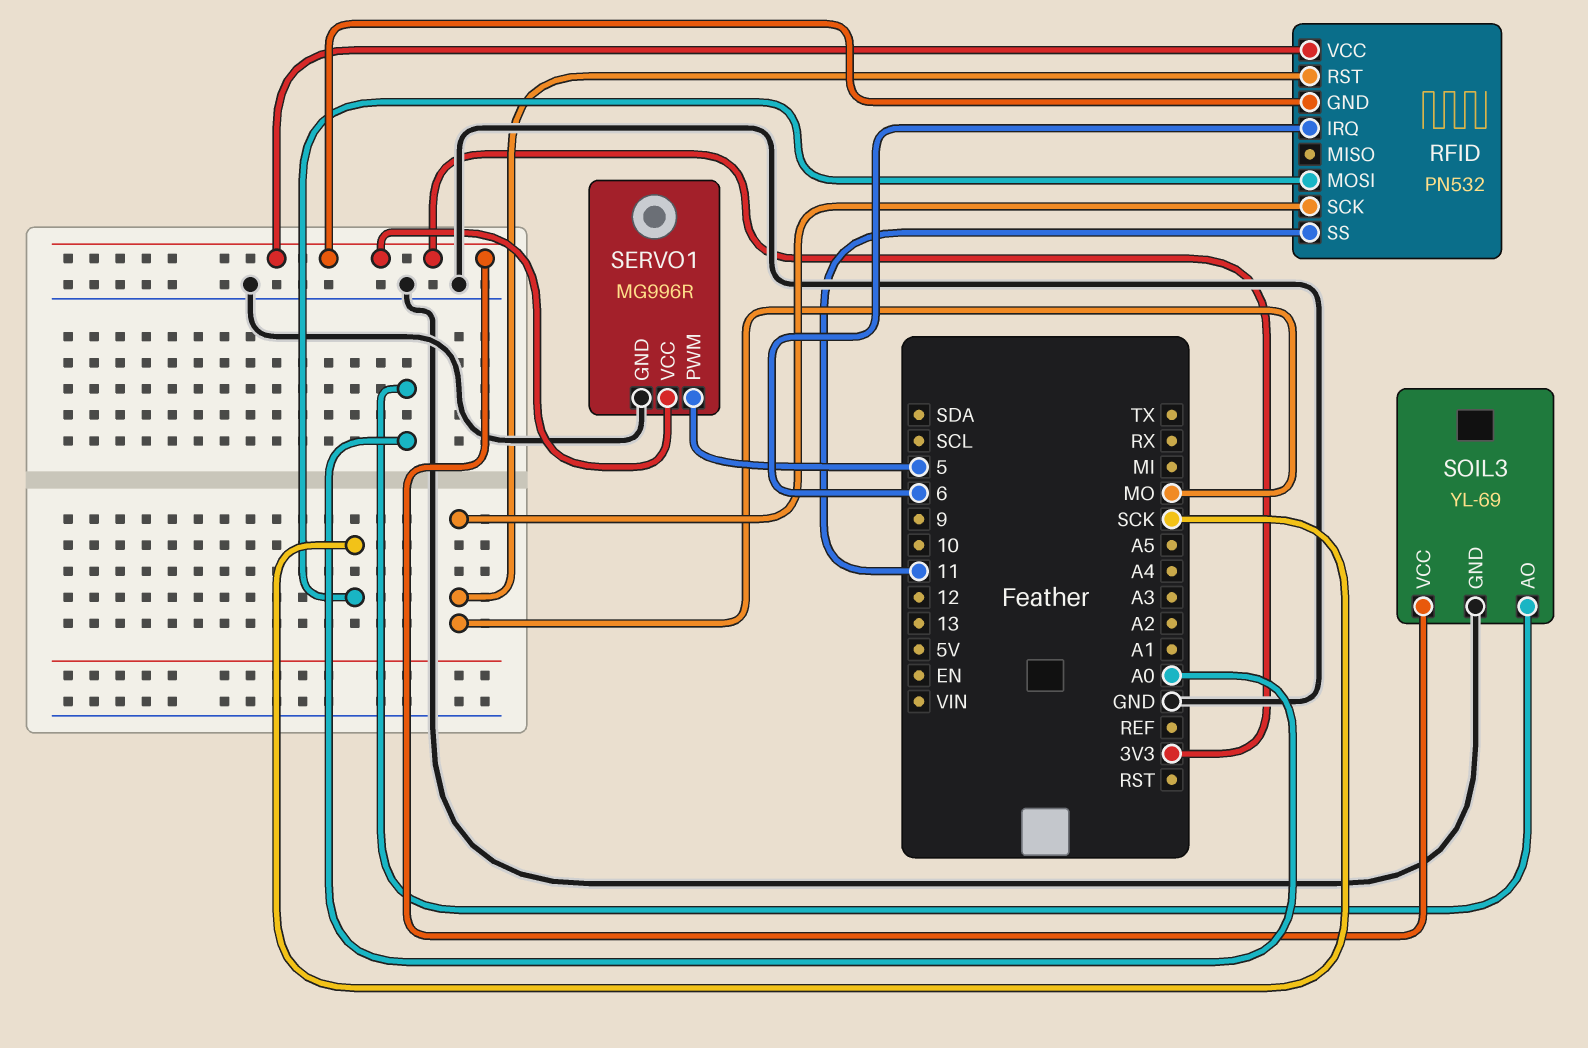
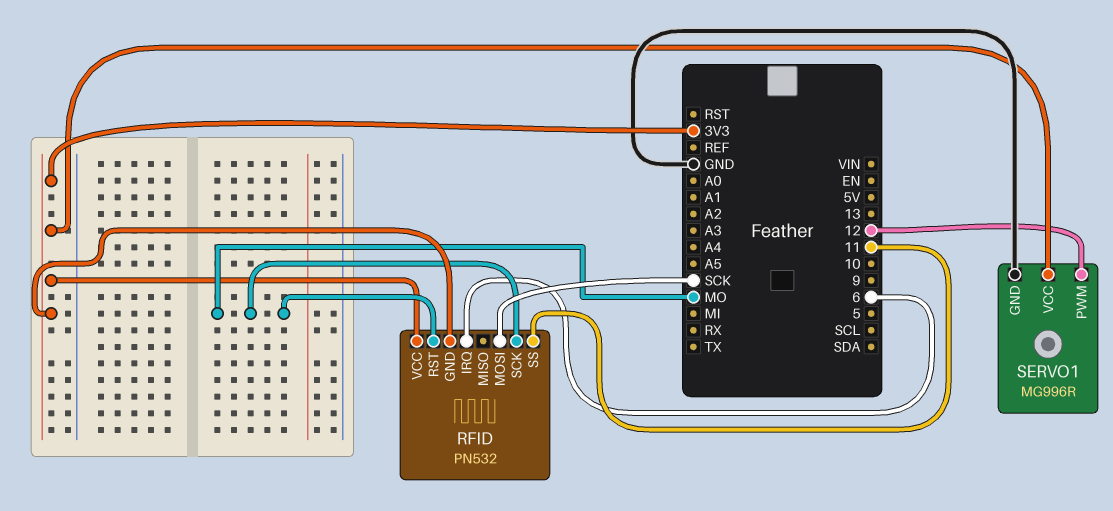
SERVO1 pin PWM: 5 -> 12
SOIL3: YL-69 -> none
SOIL3 pin AO: A0 -> none
SOIL3 pin GND: GND -> none
SOIL3 pin VCC: 3V3 -> none

